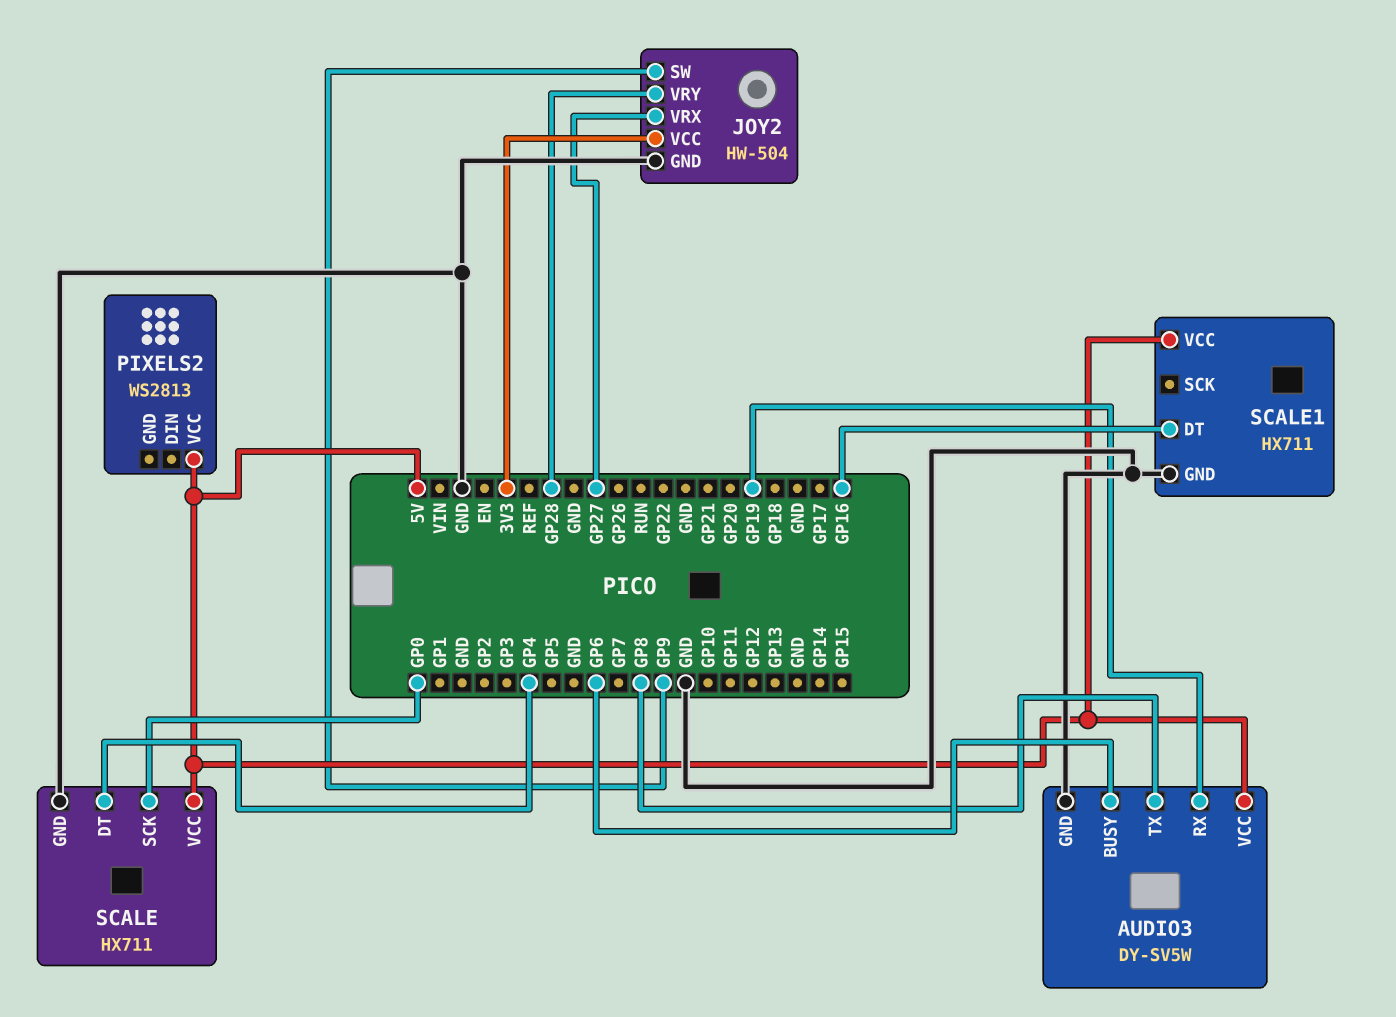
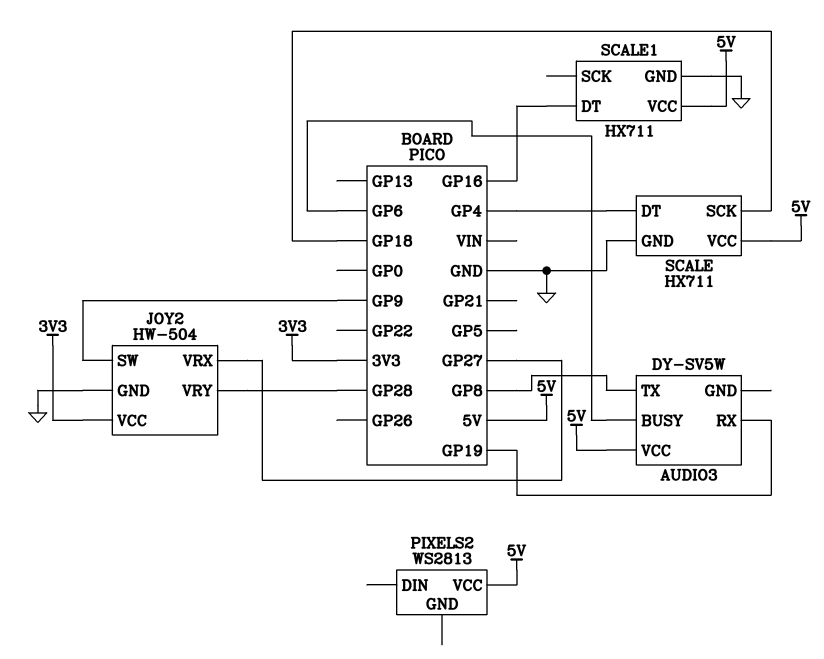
AUDIO3 pin GND: GND -> none
SCALE pin SCK: GP0 -> GP18

